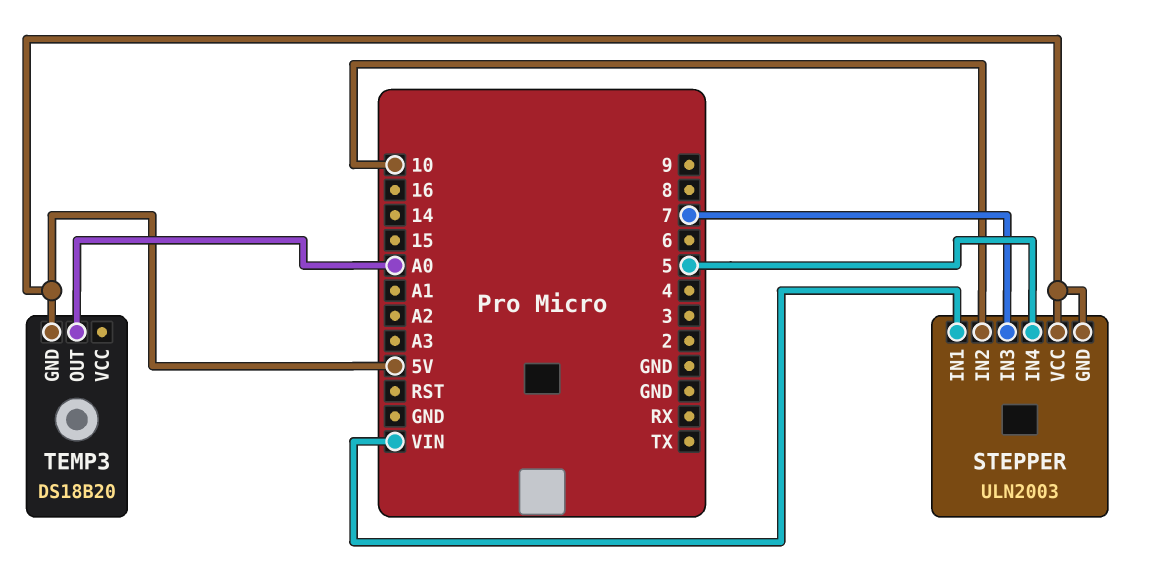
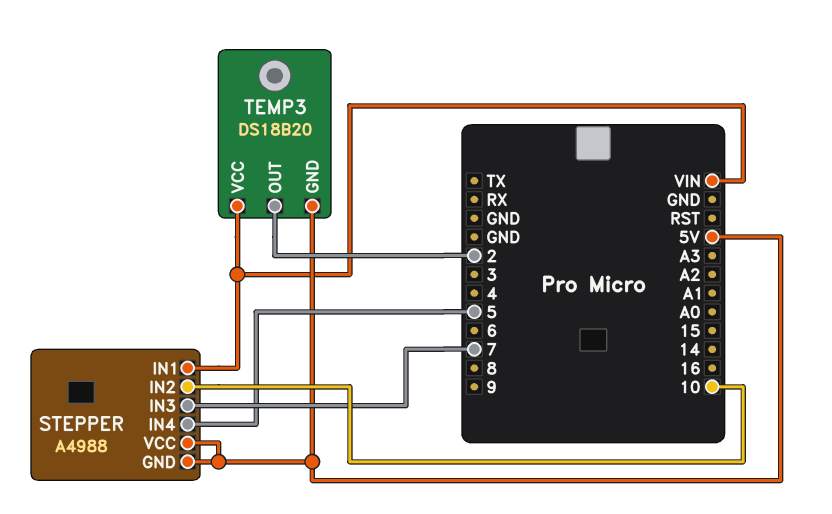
STEPPER: ULN2003 -> A4988
TEMP3 pin OUT: A0 -> 2
TEMP3 pin VCC: none -> VIN

